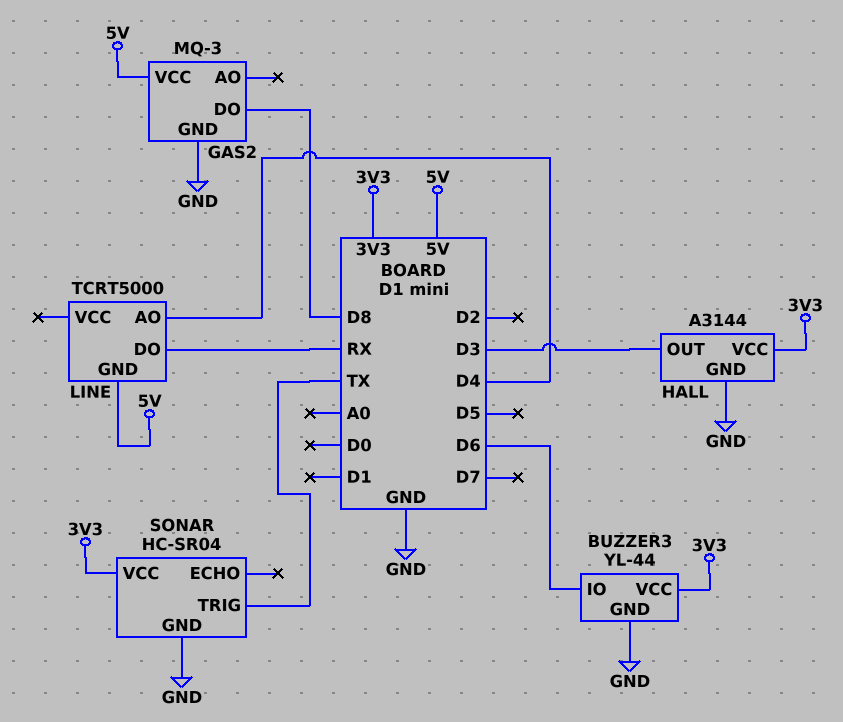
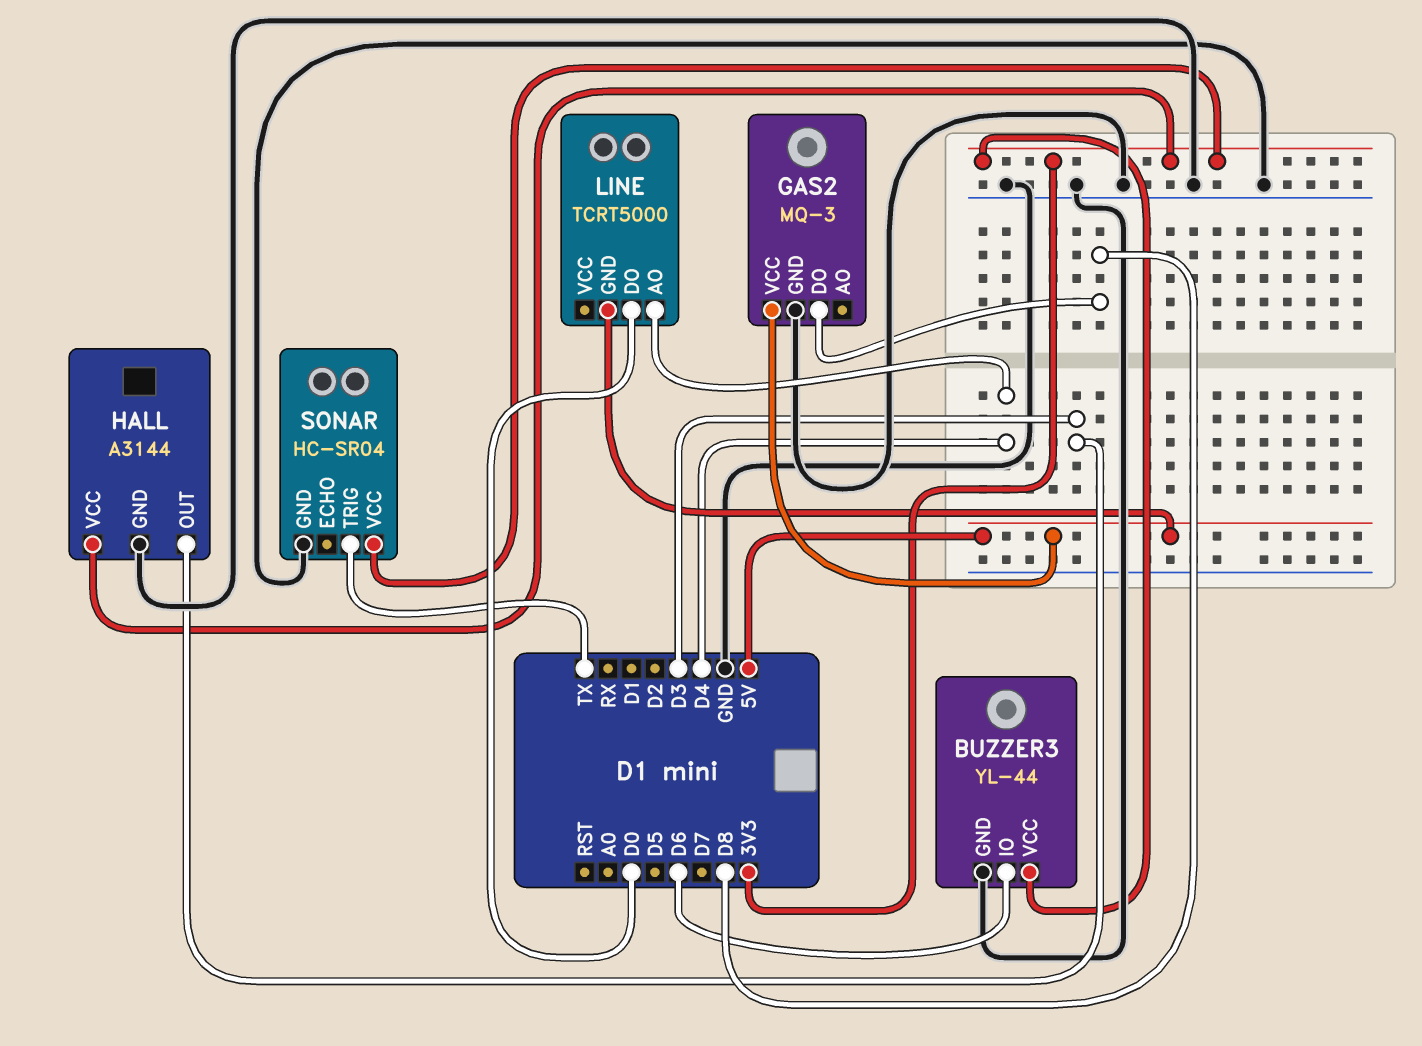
LINE pin DO: RX -> D0

